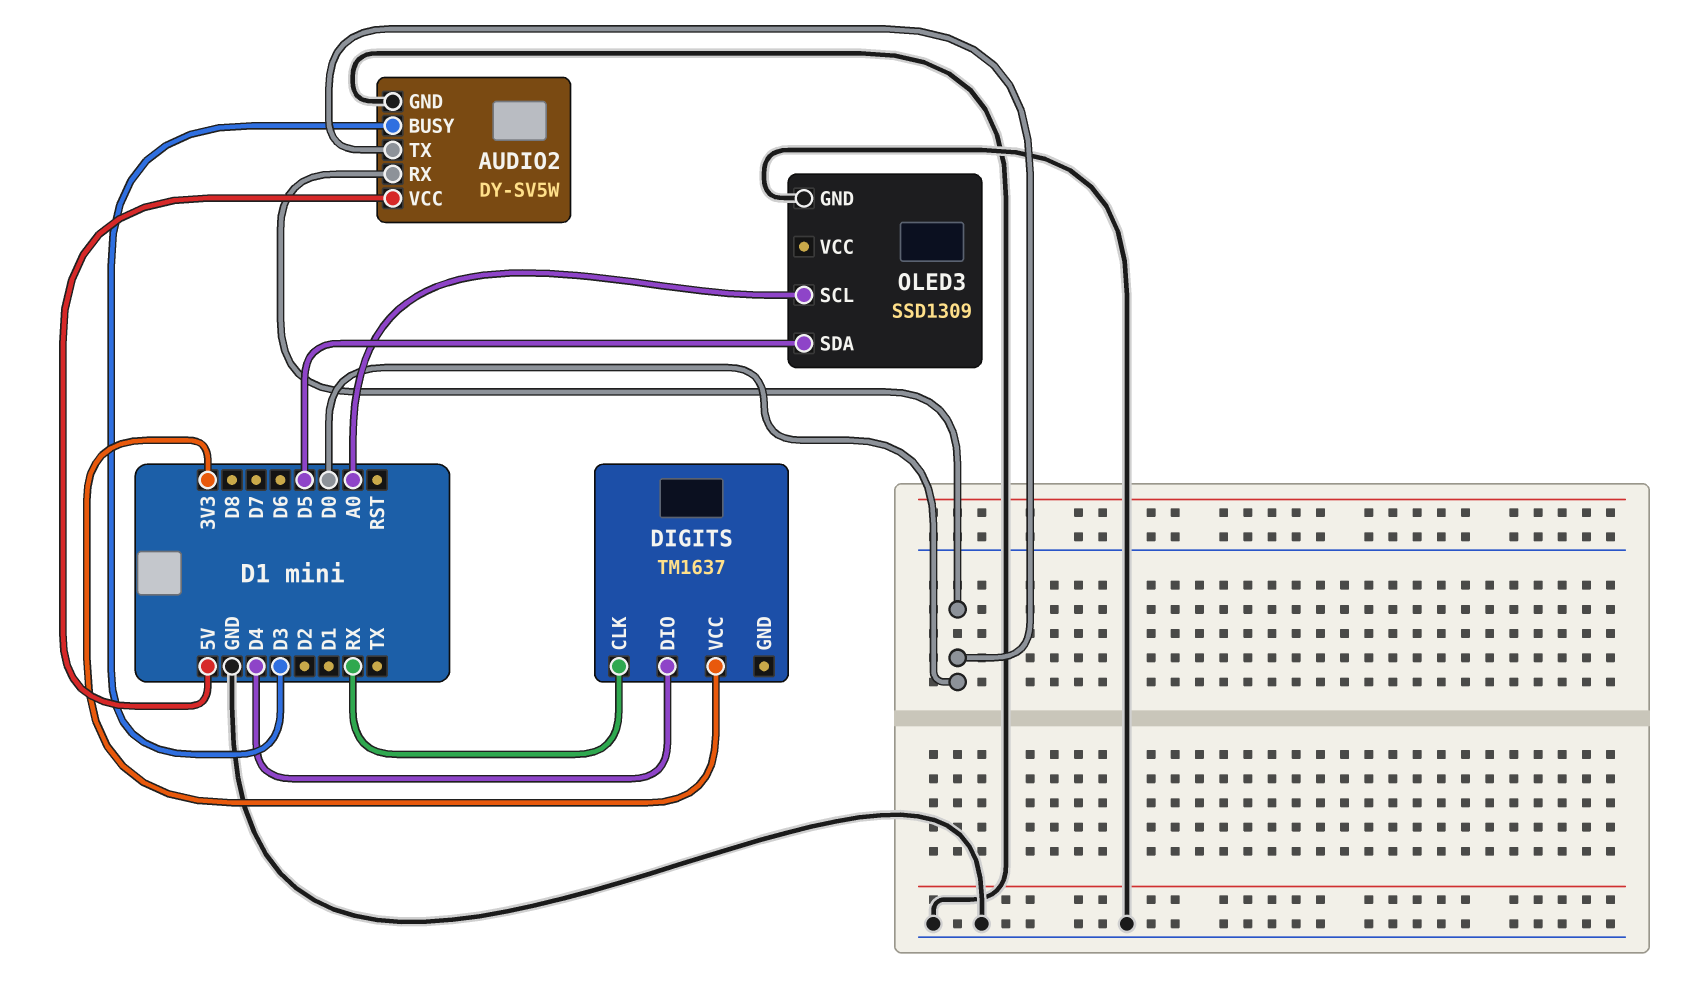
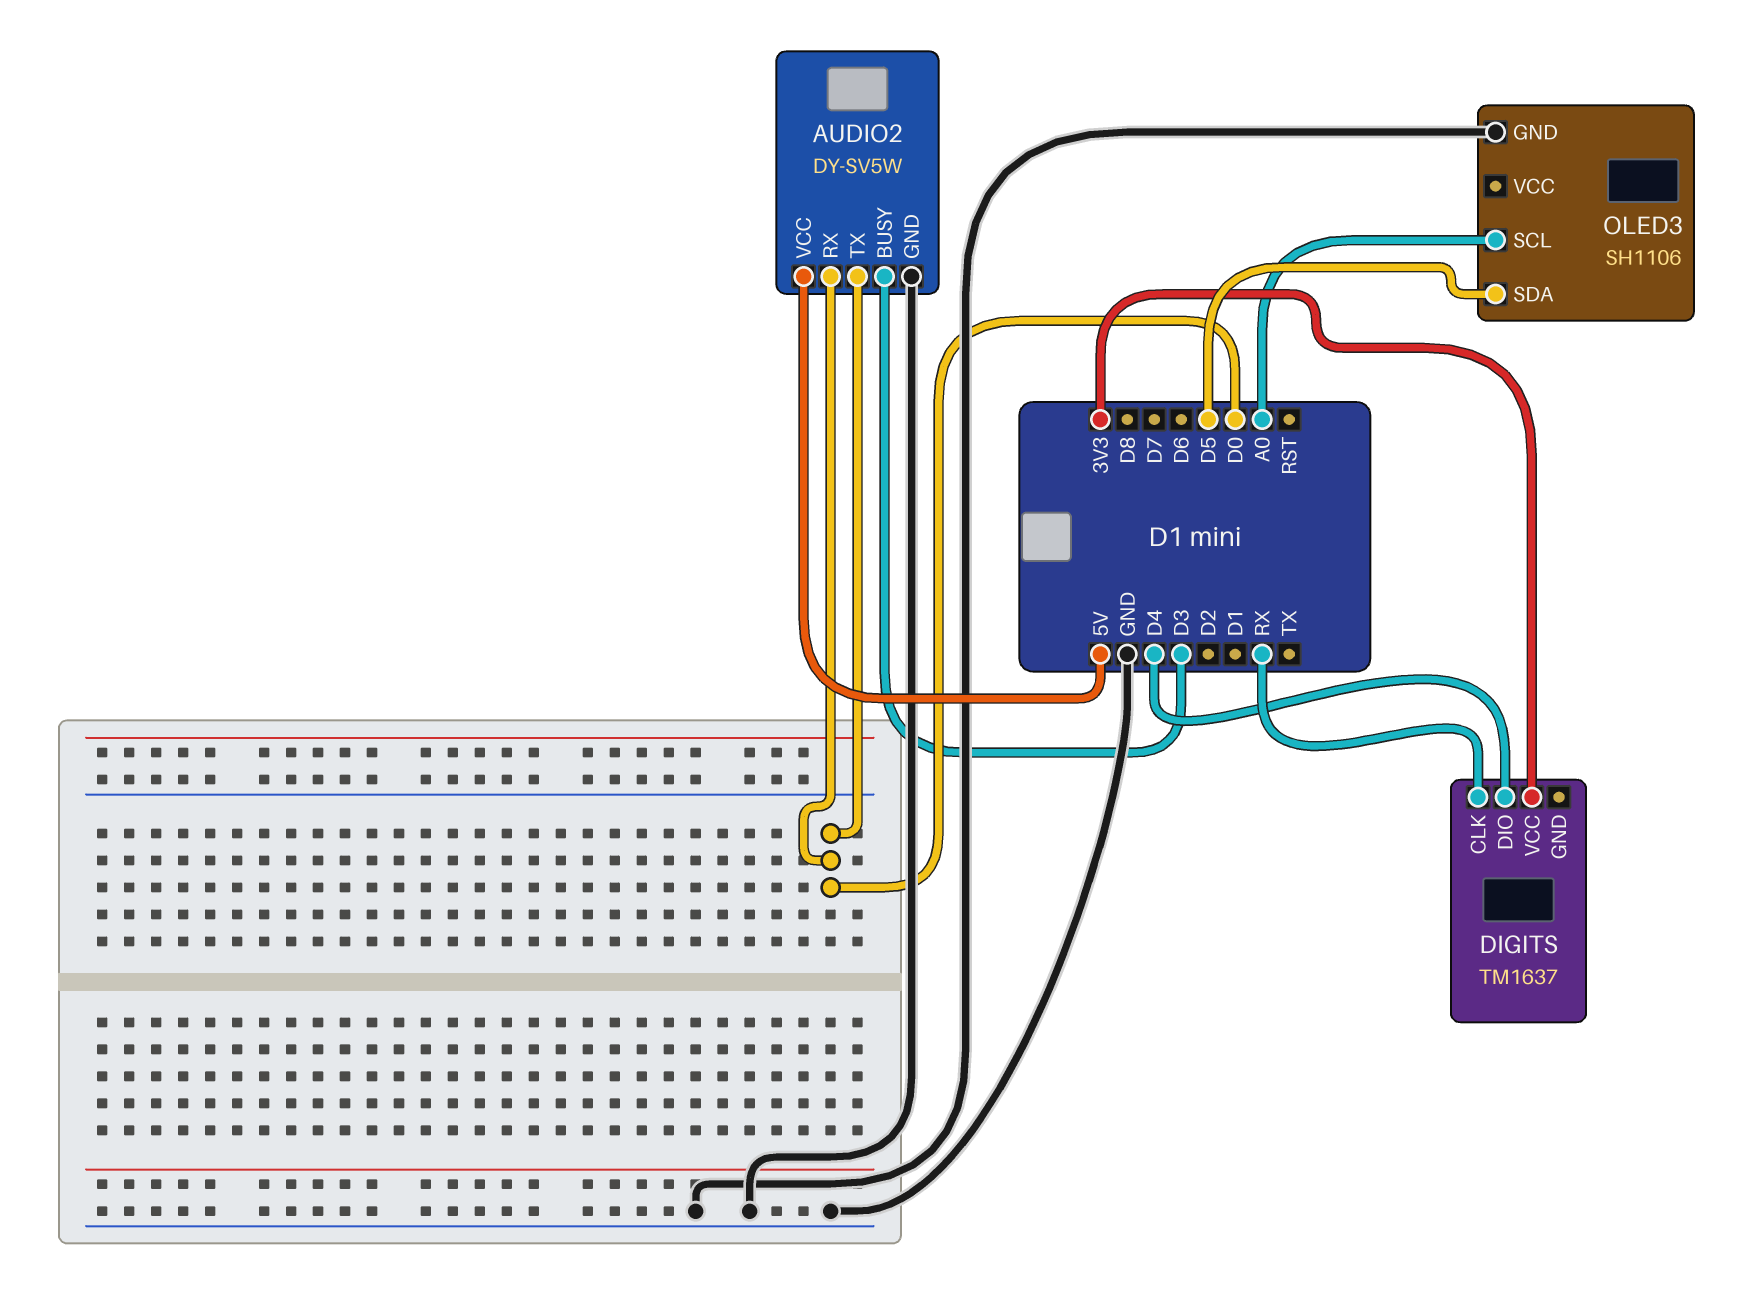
OLED3: SSD1309 -> SH1106

